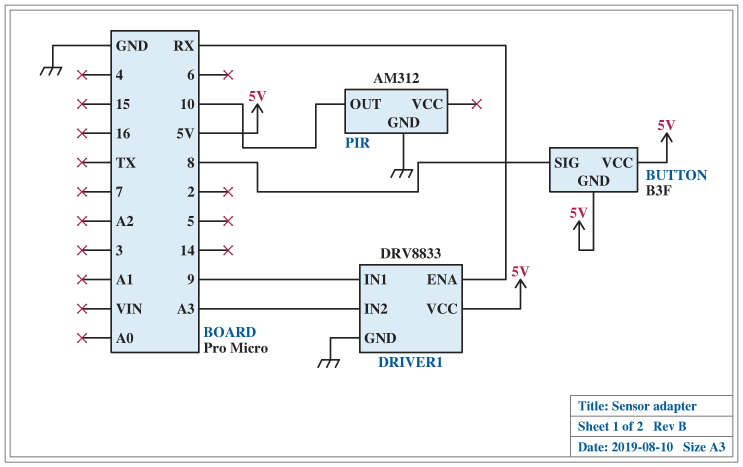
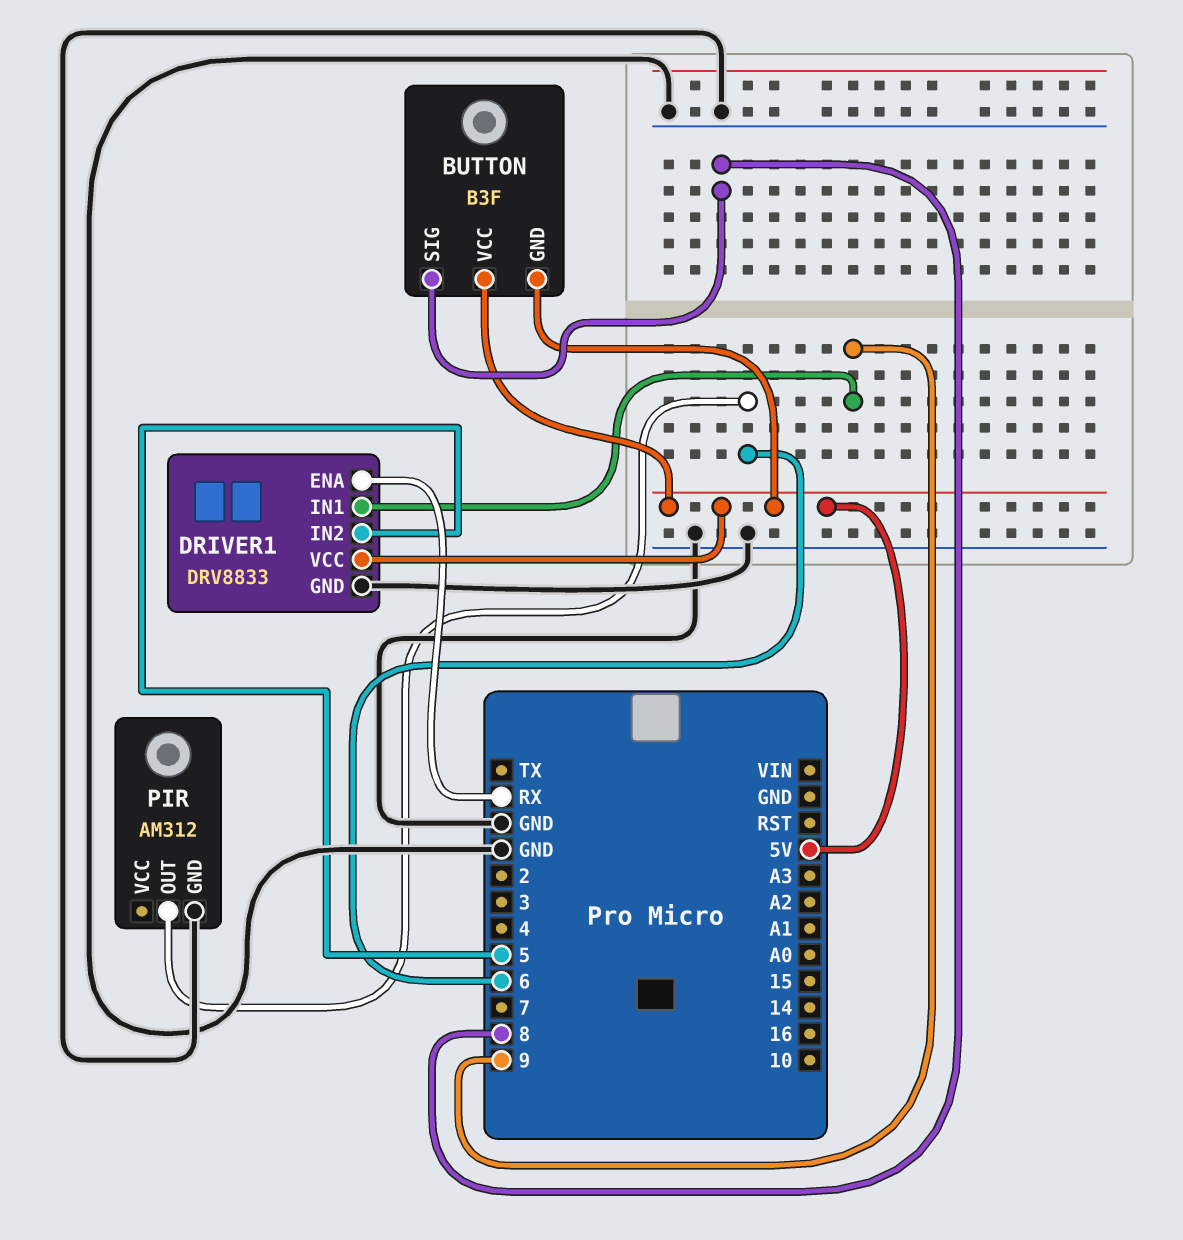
DRIVER1 pin IN2: A3 -> 5
PIR pin OUT: 10 -> 6

